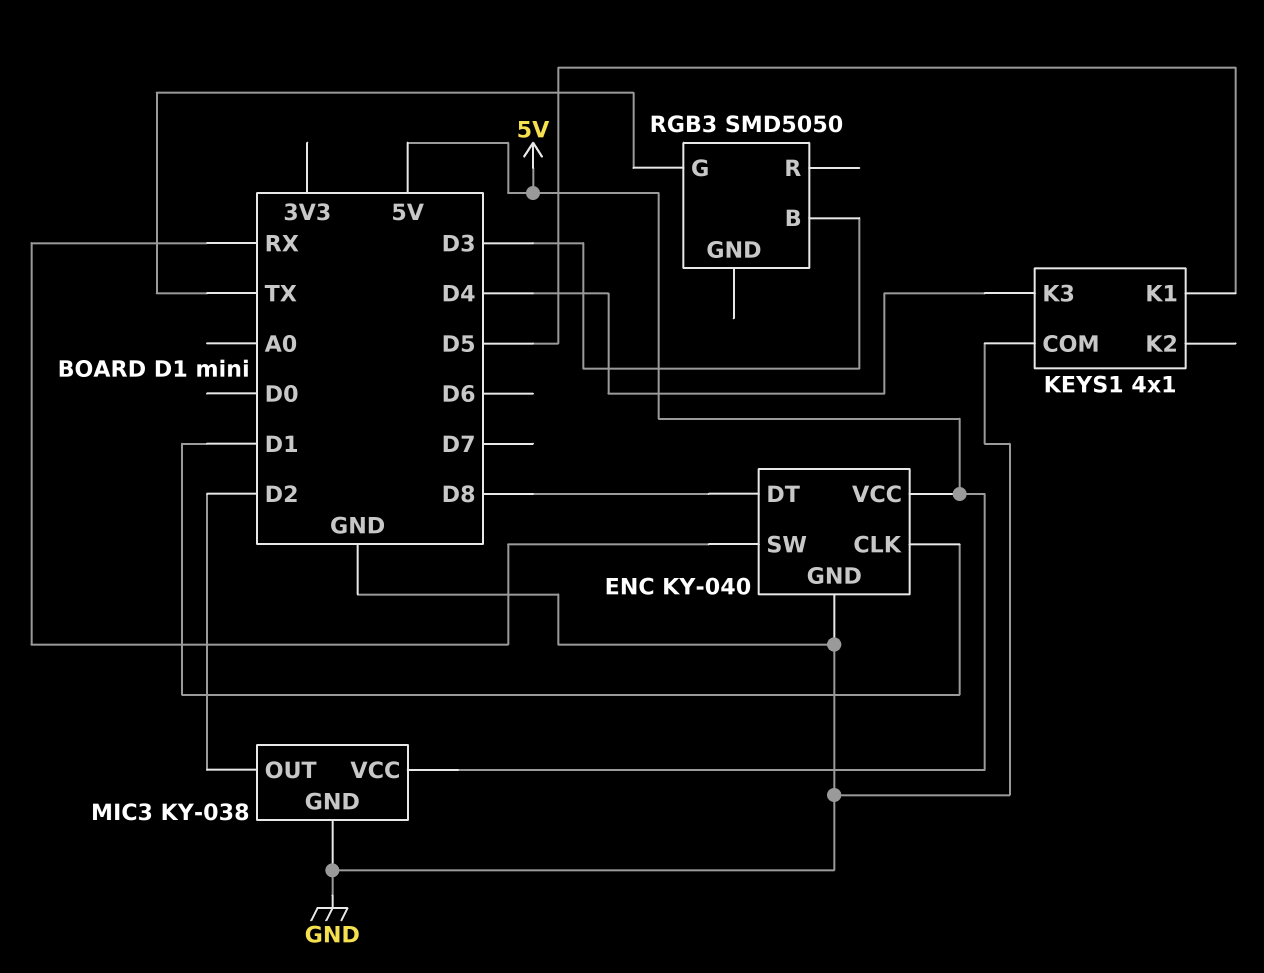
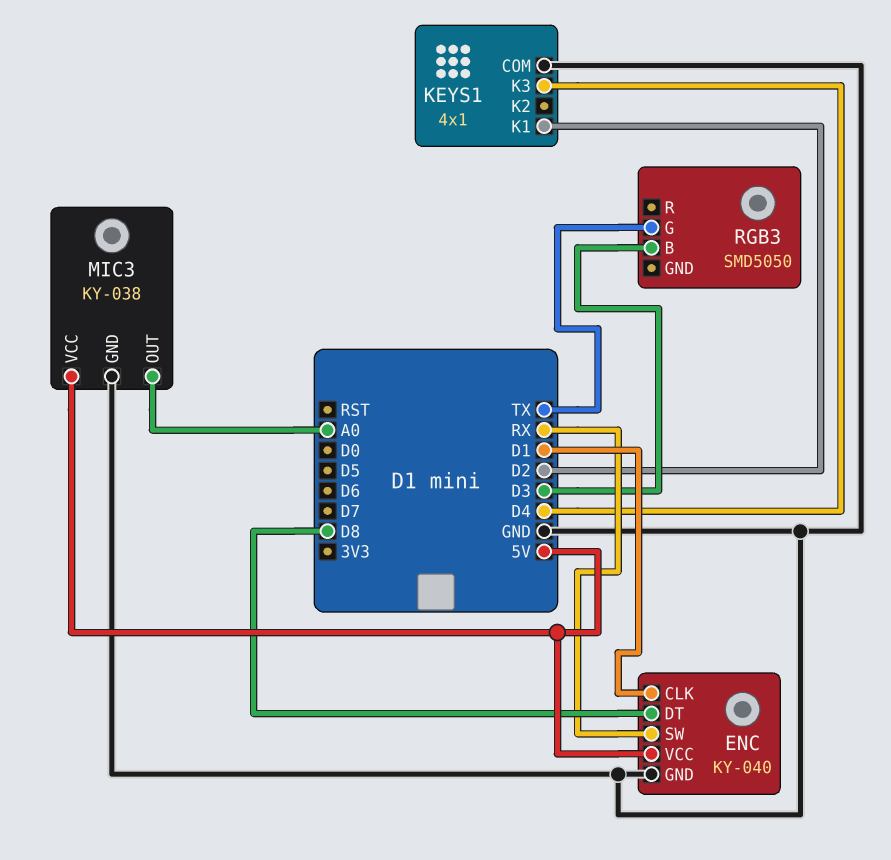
KEYS1 pin K1: D5 -> D2
MIC3 pin OUT: D2 -> A0

